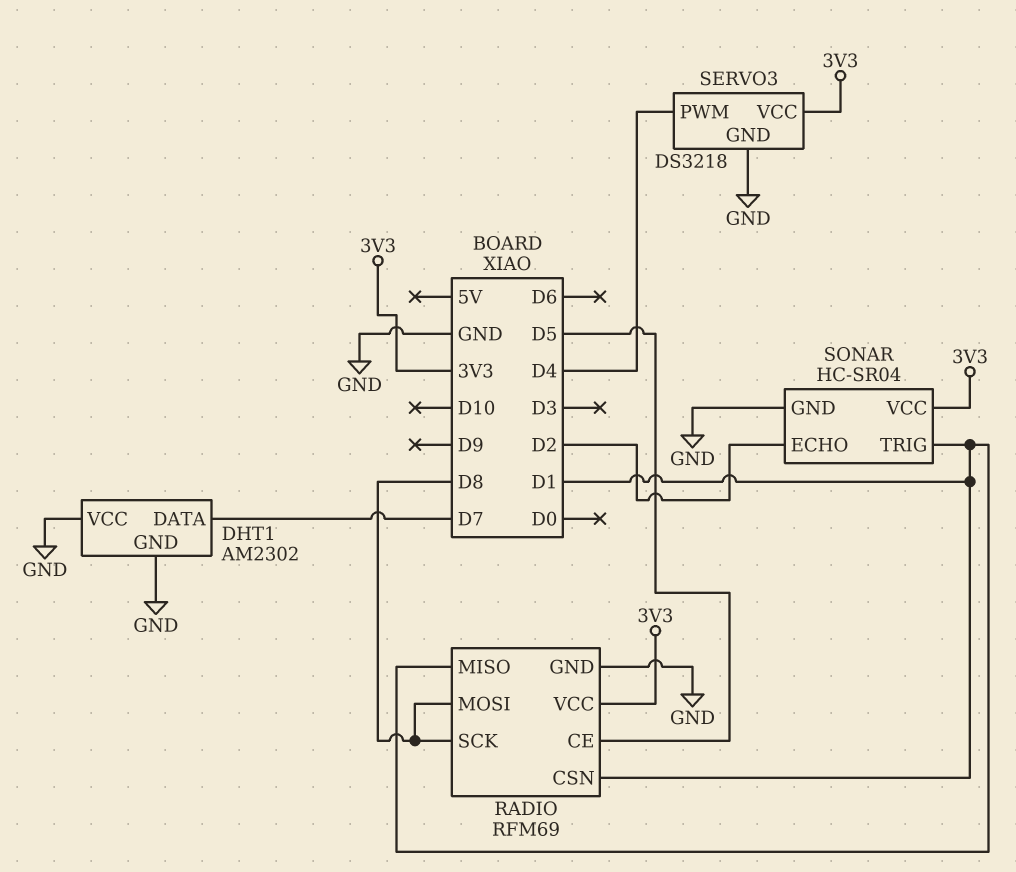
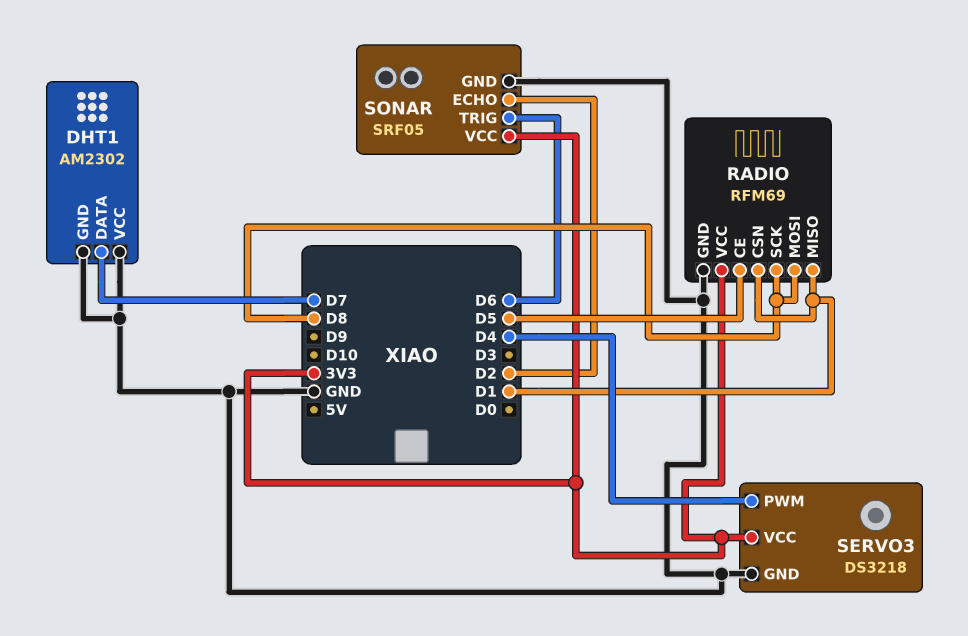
SONAR: HC-SR04 -> SRF05
SONAR pin TRIG: D1 -> D6

